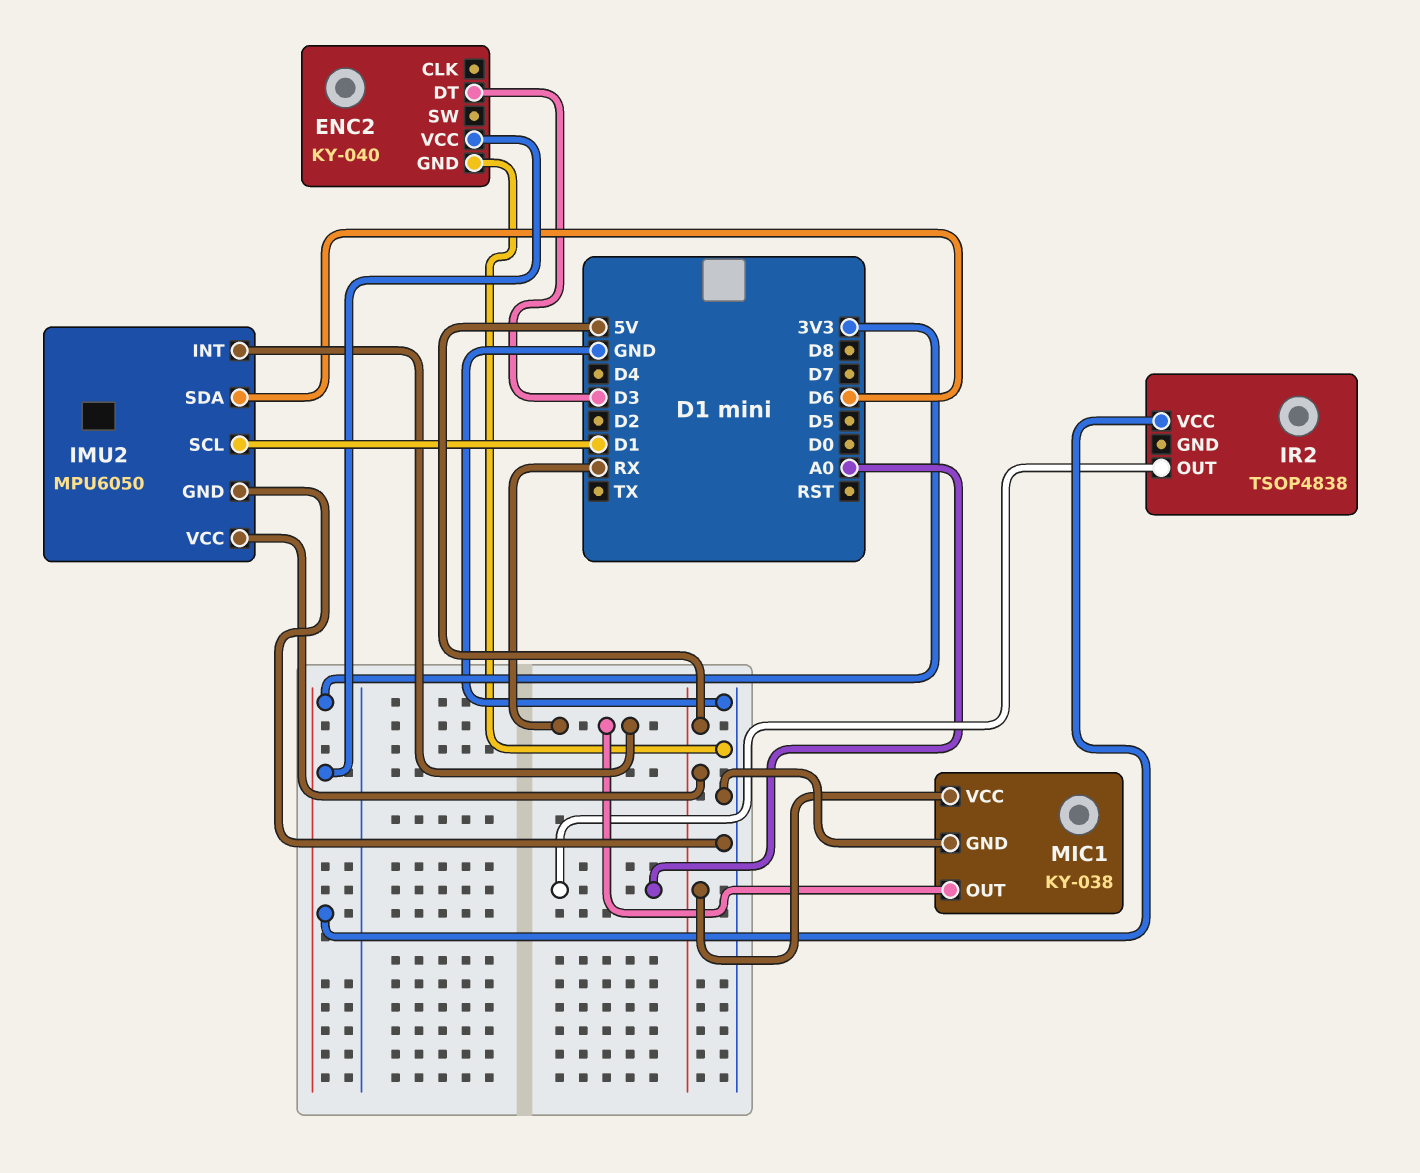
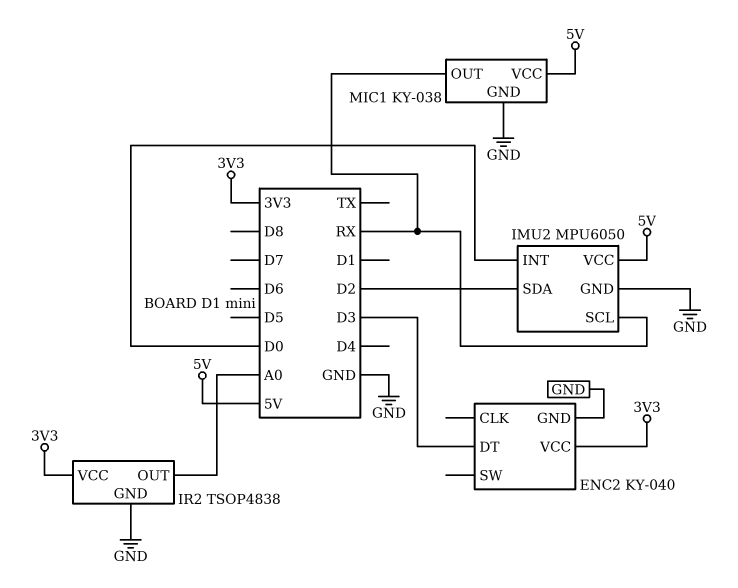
IMU2 pin INT: RX -> D0
IMU2 pin SCL: D1 -> RX
IMU2 pin SDA: D6 -> D2
IR2 pin GND: none -> GND

